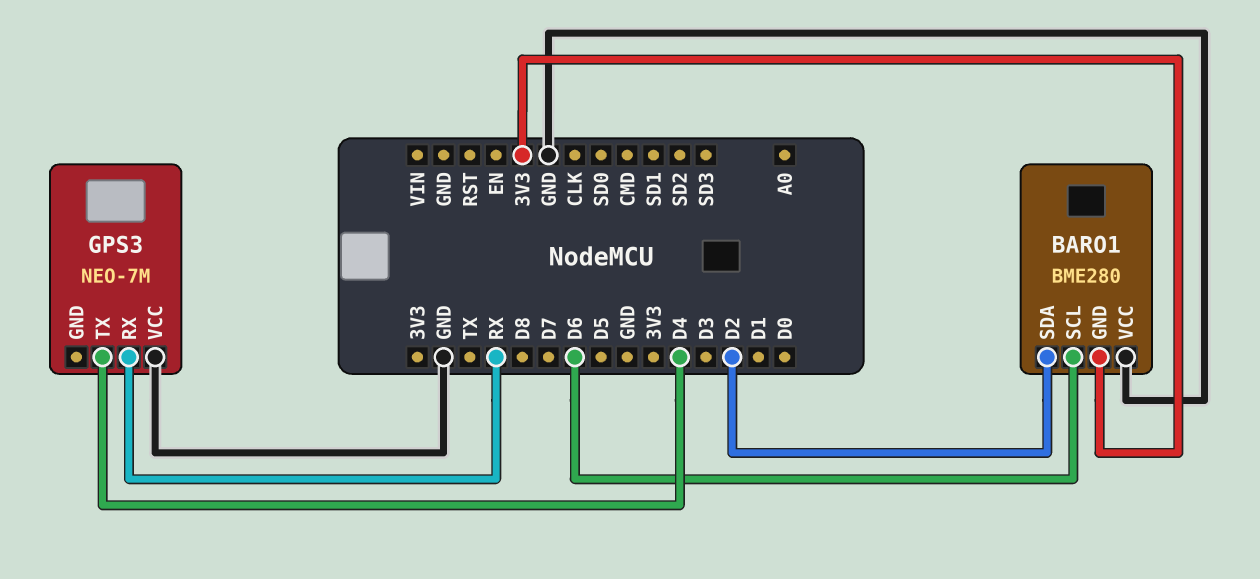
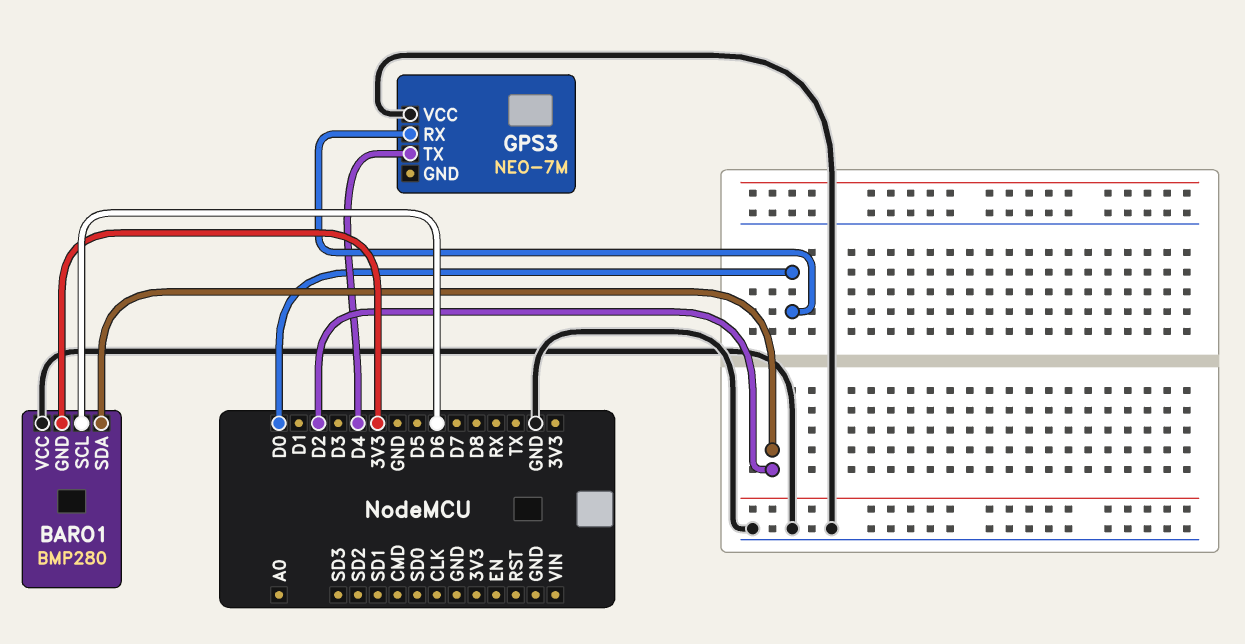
BARO1: BME280 -> BMP280
GPS3 pin RX: RX -> D0

